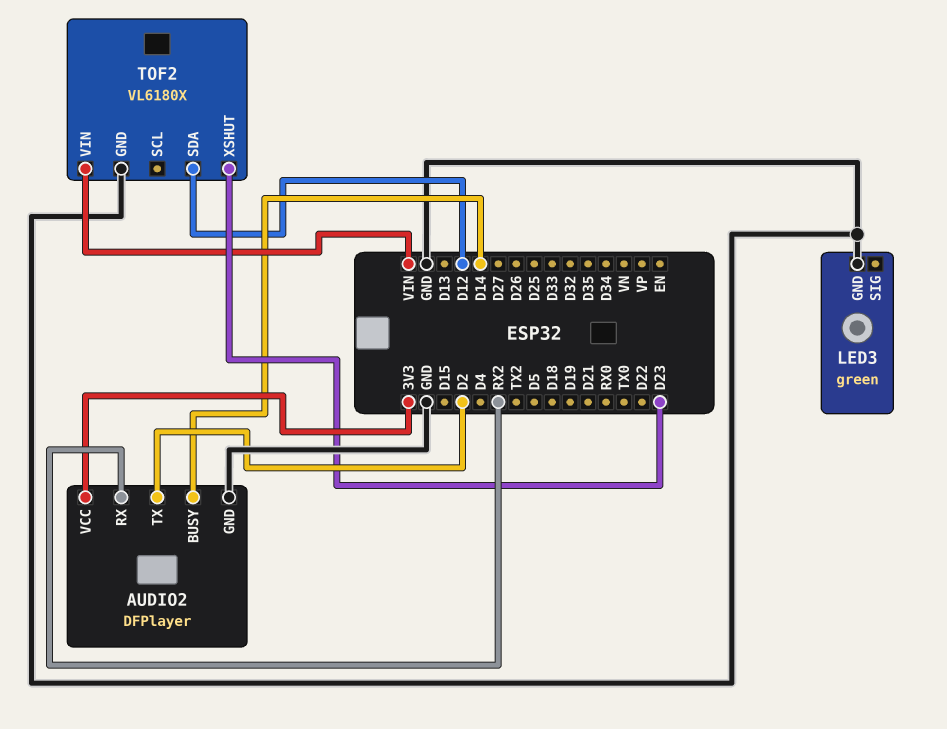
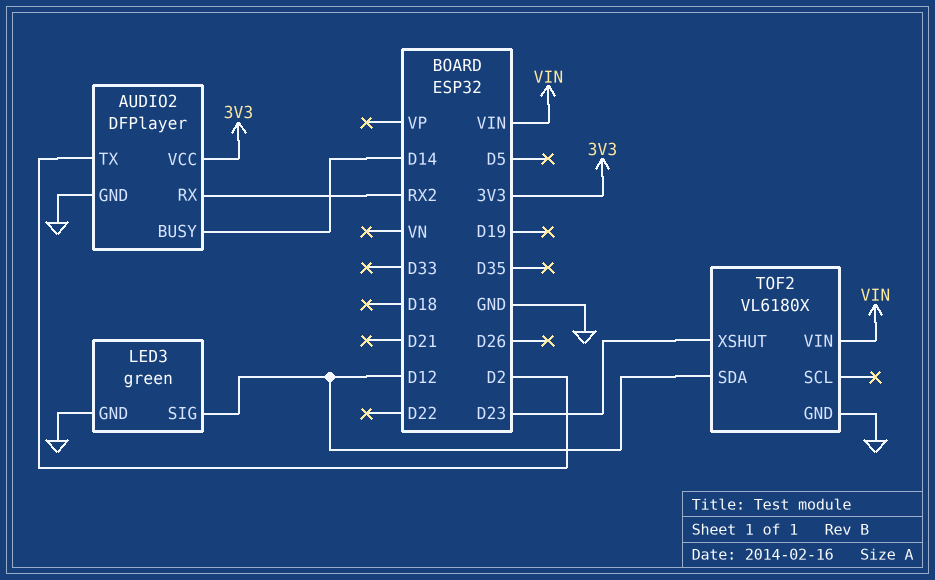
LED3 pin SIG: none -> D12

